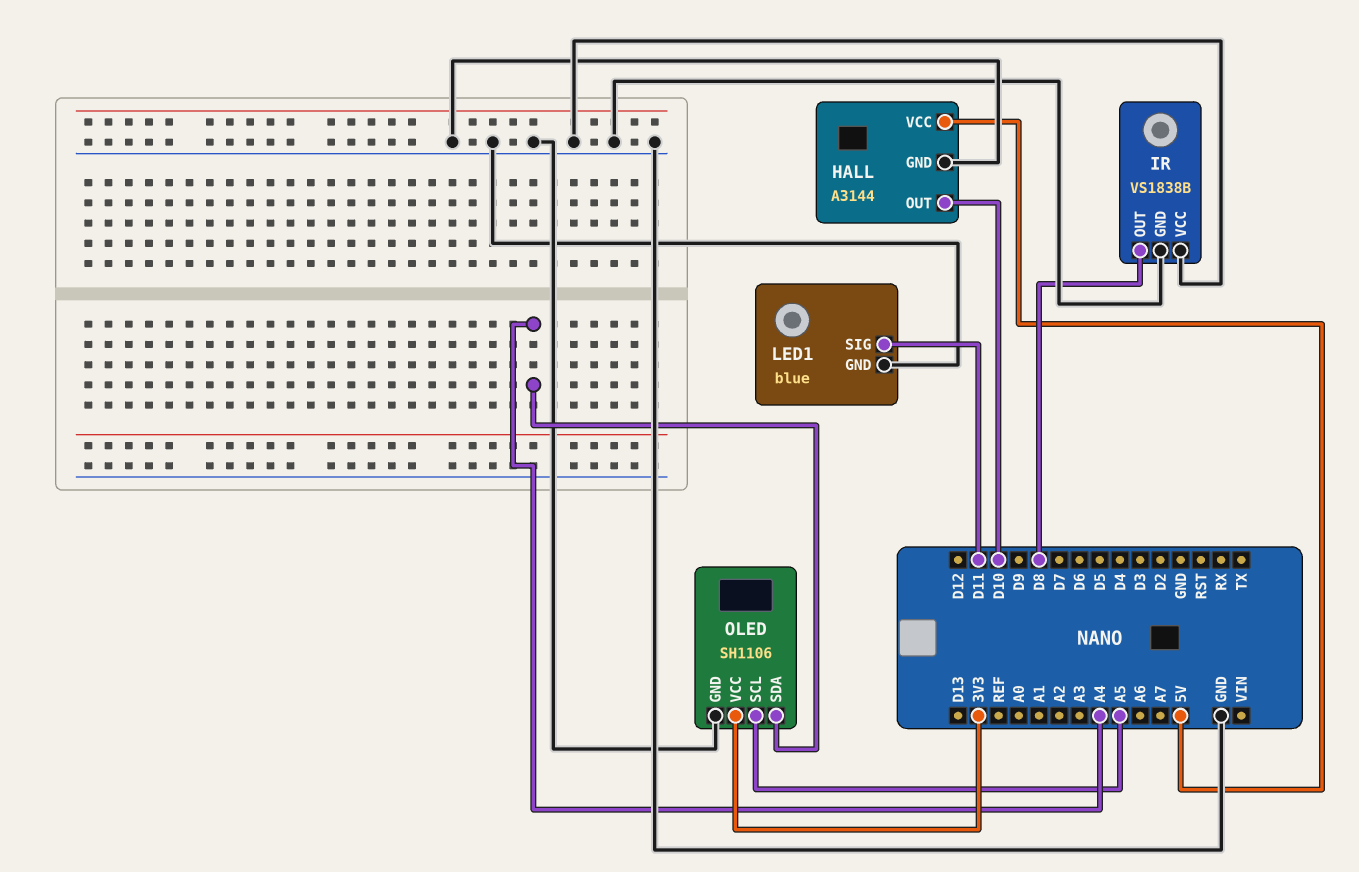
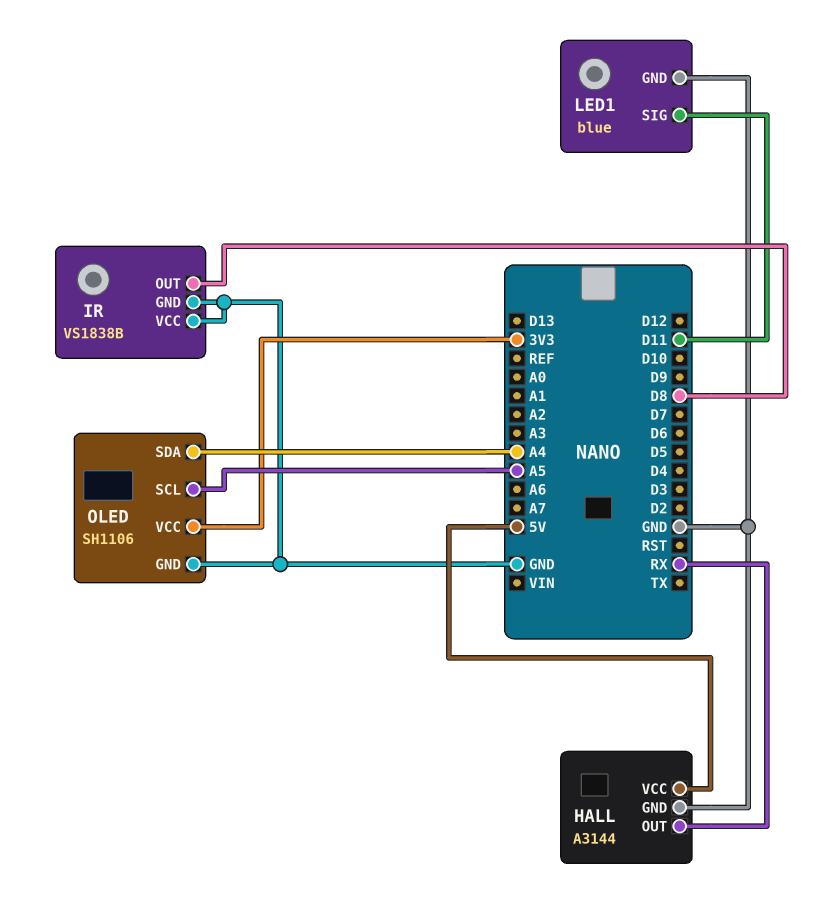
HALL pin OUT: D10 -> RX

